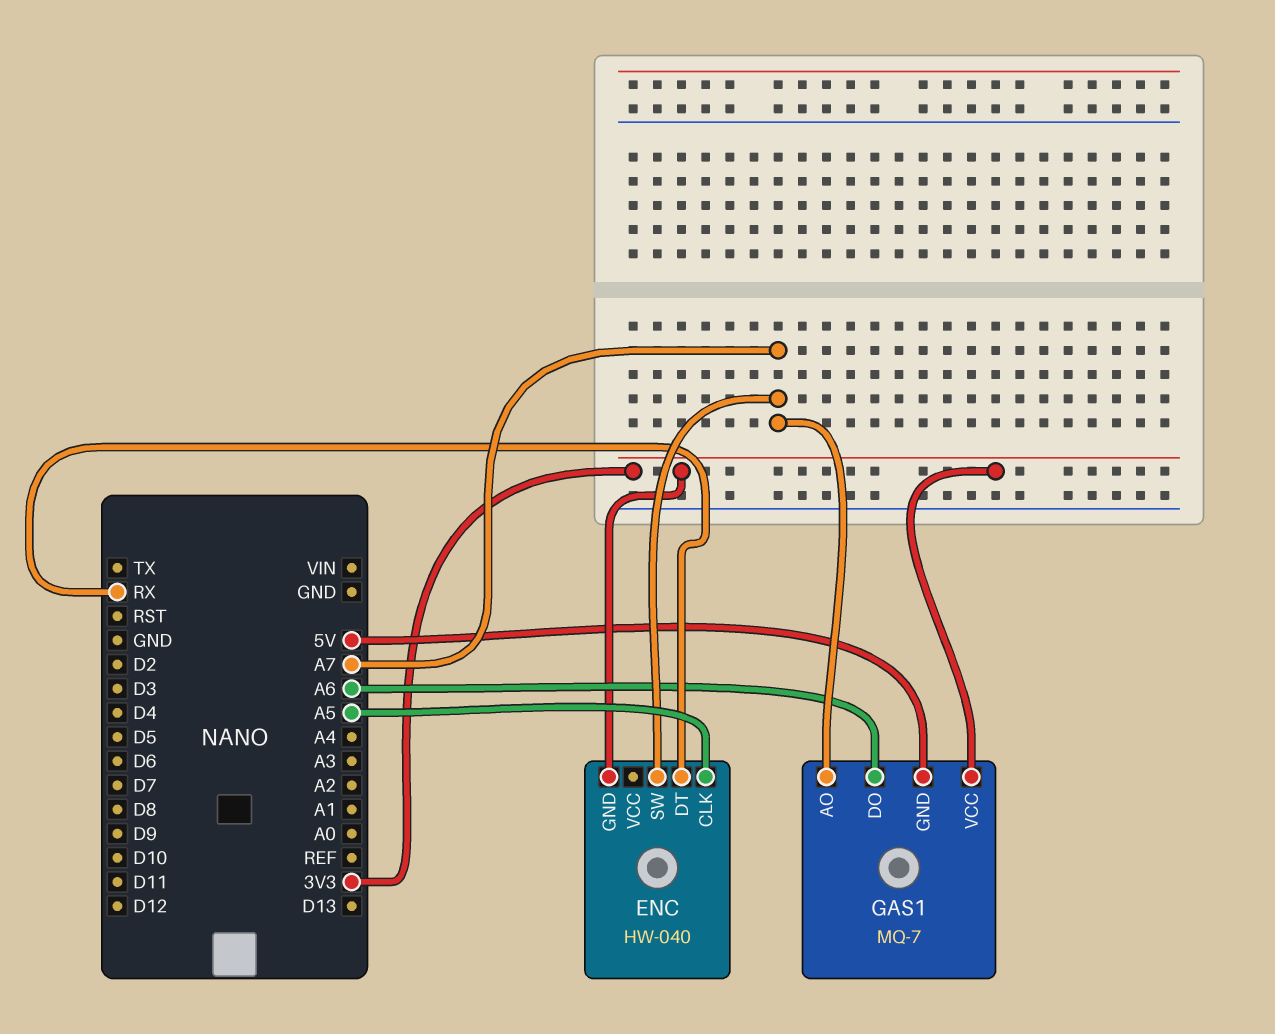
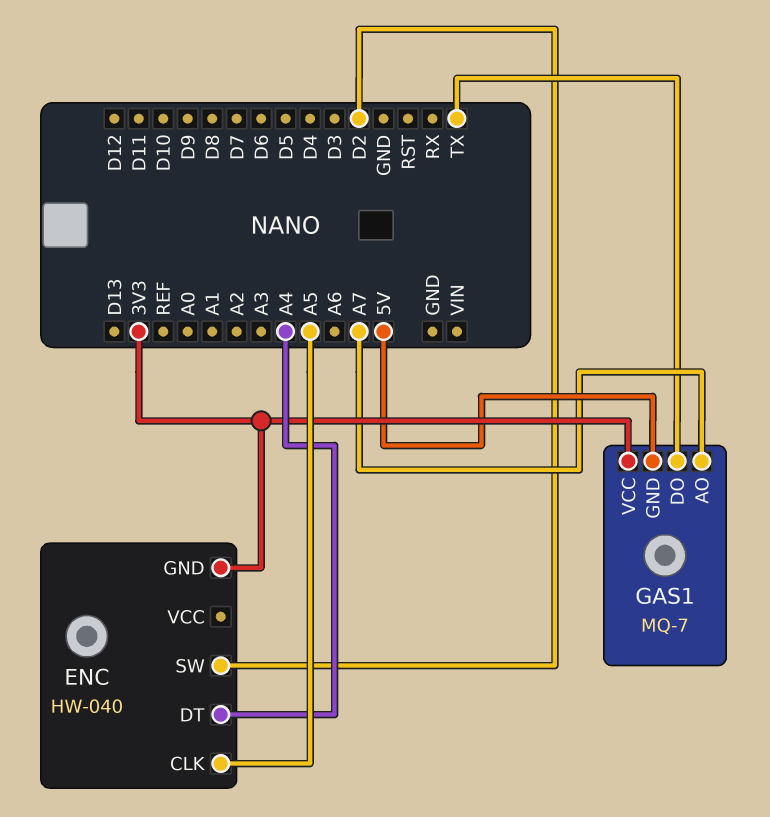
ENC pin DT: RX -> A4
ENC pin SW: A7 -> D2
GAS1 pin DO: A6 -> TX

